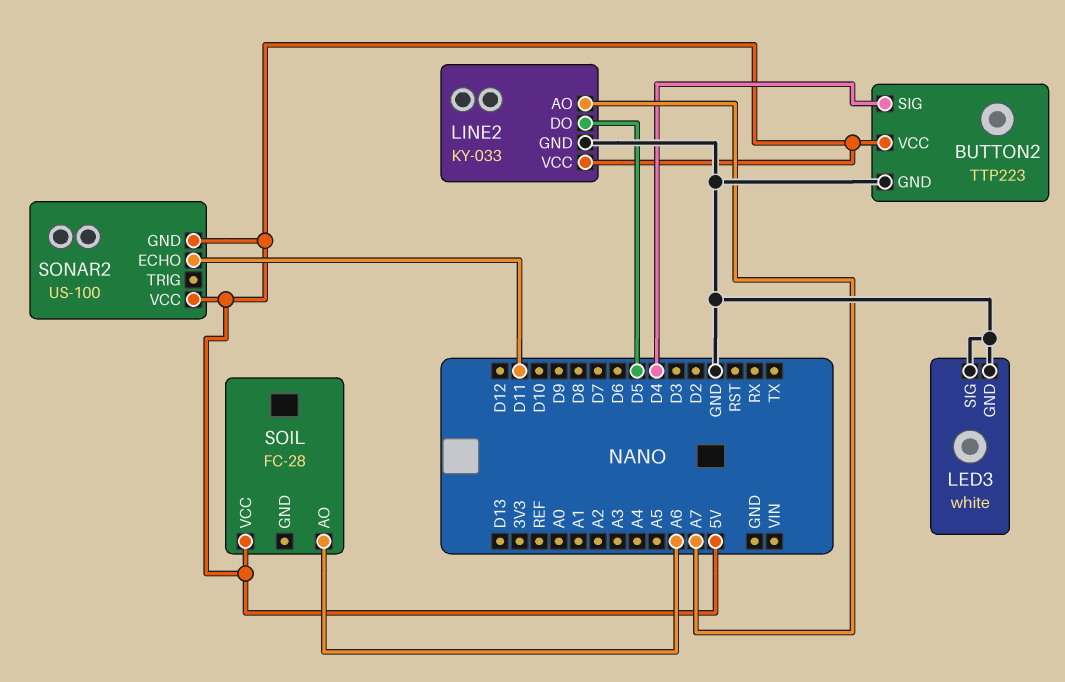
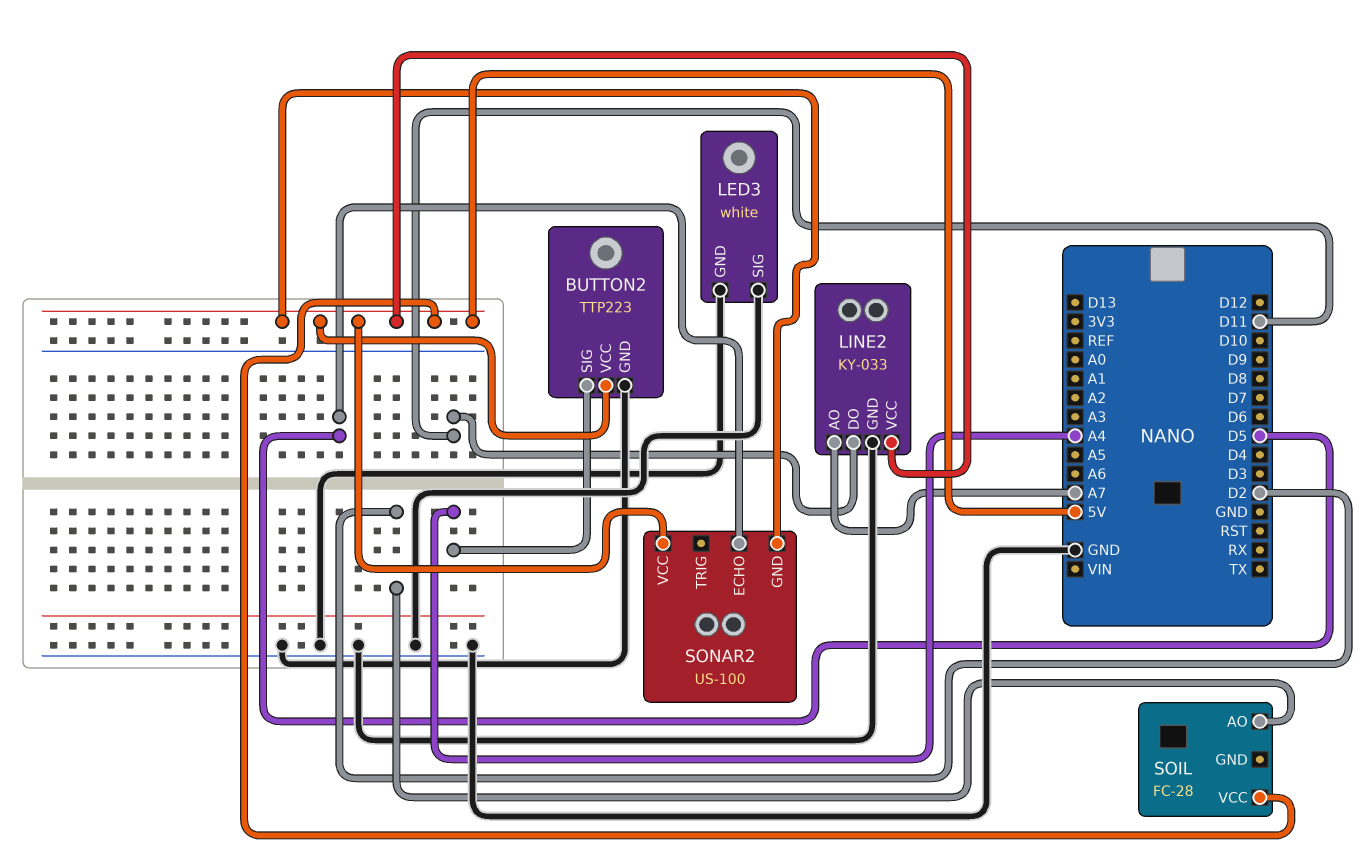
BUTTON2 pin SIG: D4 -> A4
LINE2 pin DO: D5 -> D11
SOIL pin AO: A6 -> D2
SONAR2 pin ECHO: D11 -> D5

